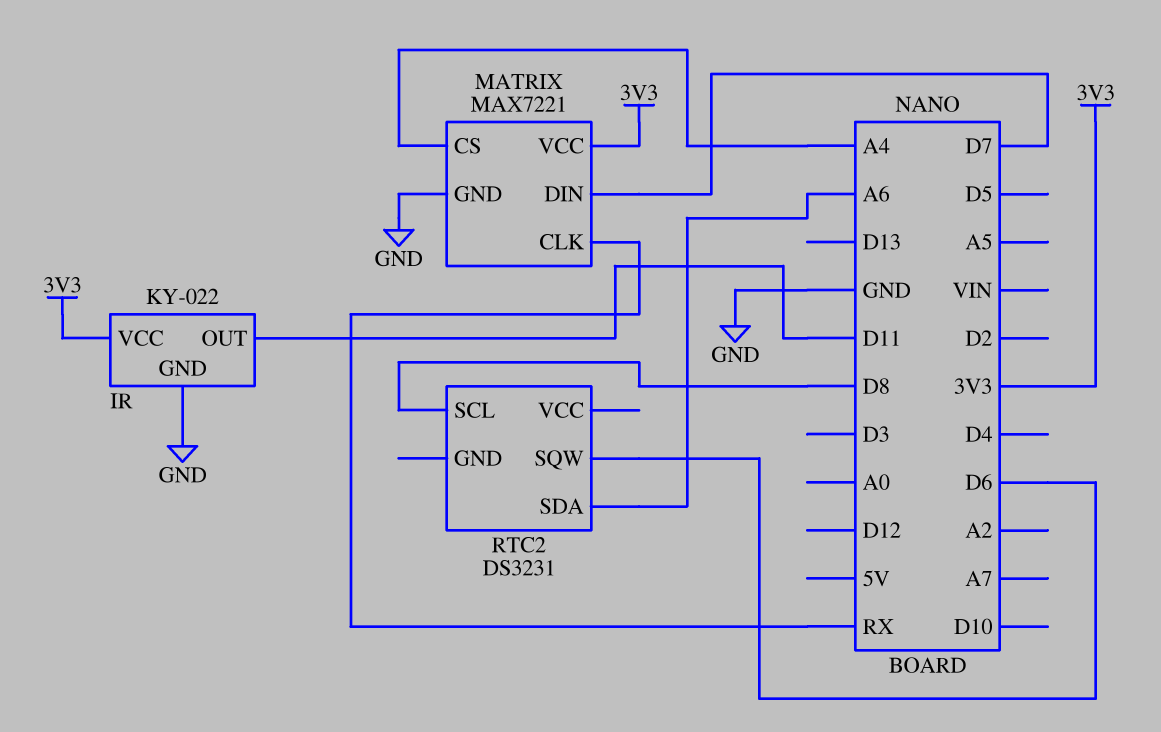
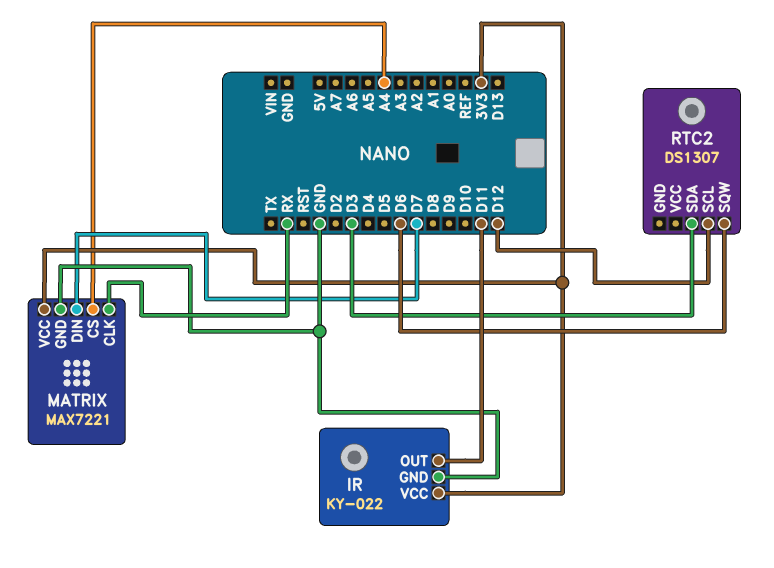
RTC2: DS3231 -> DS1307
RTC2 pin SCL: D8 -> D12
RTC2 pin SDA: A6 -> D3

